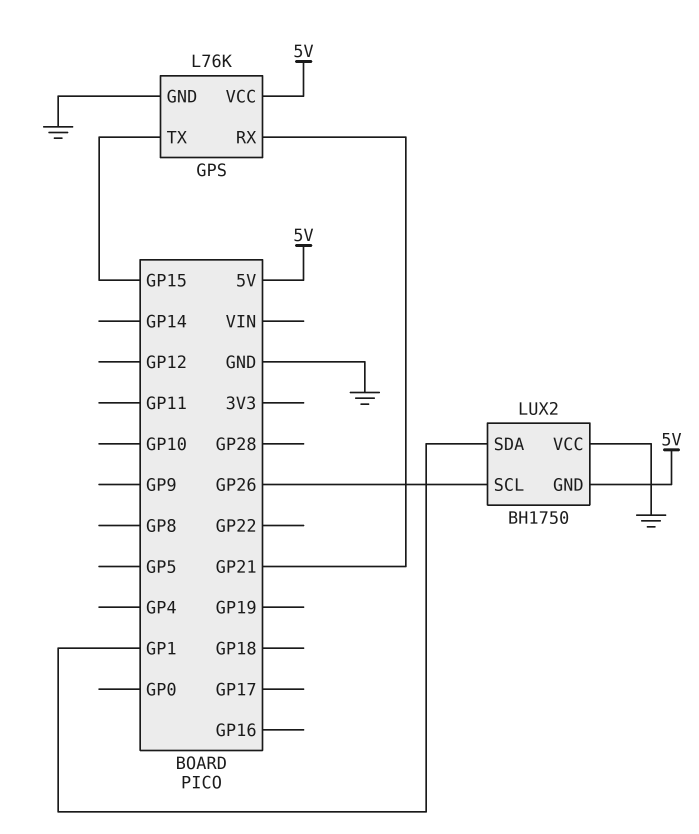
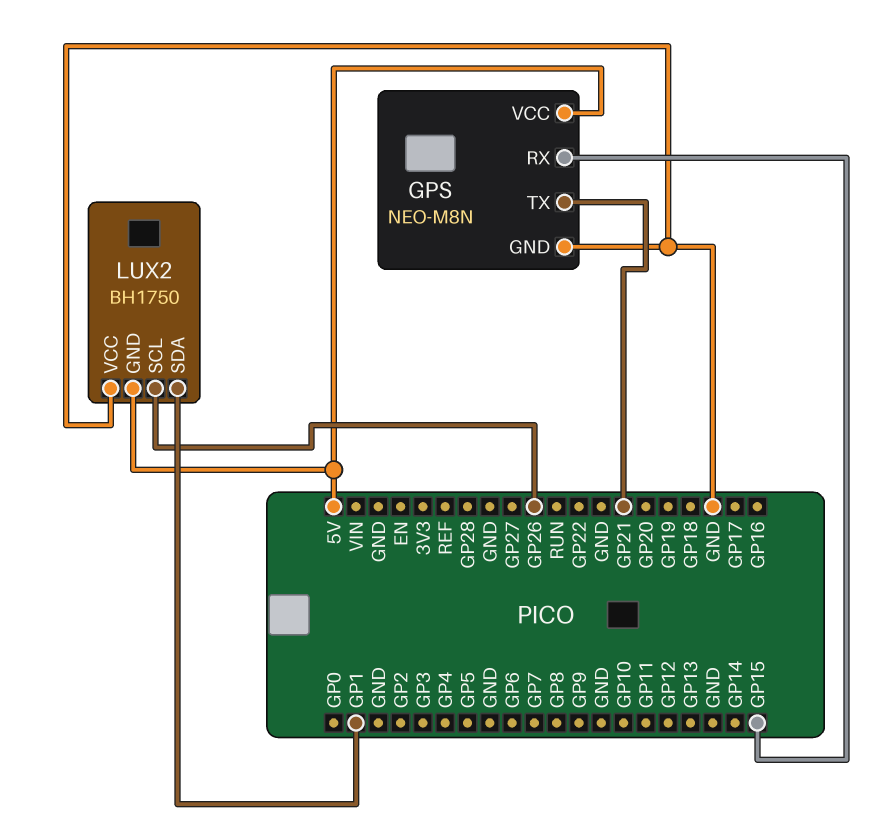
GPS: L76K -> NEO-M8N
GPS pin RX: GP21 -> GP15
GPS pin TX: GP15 -> GP21

